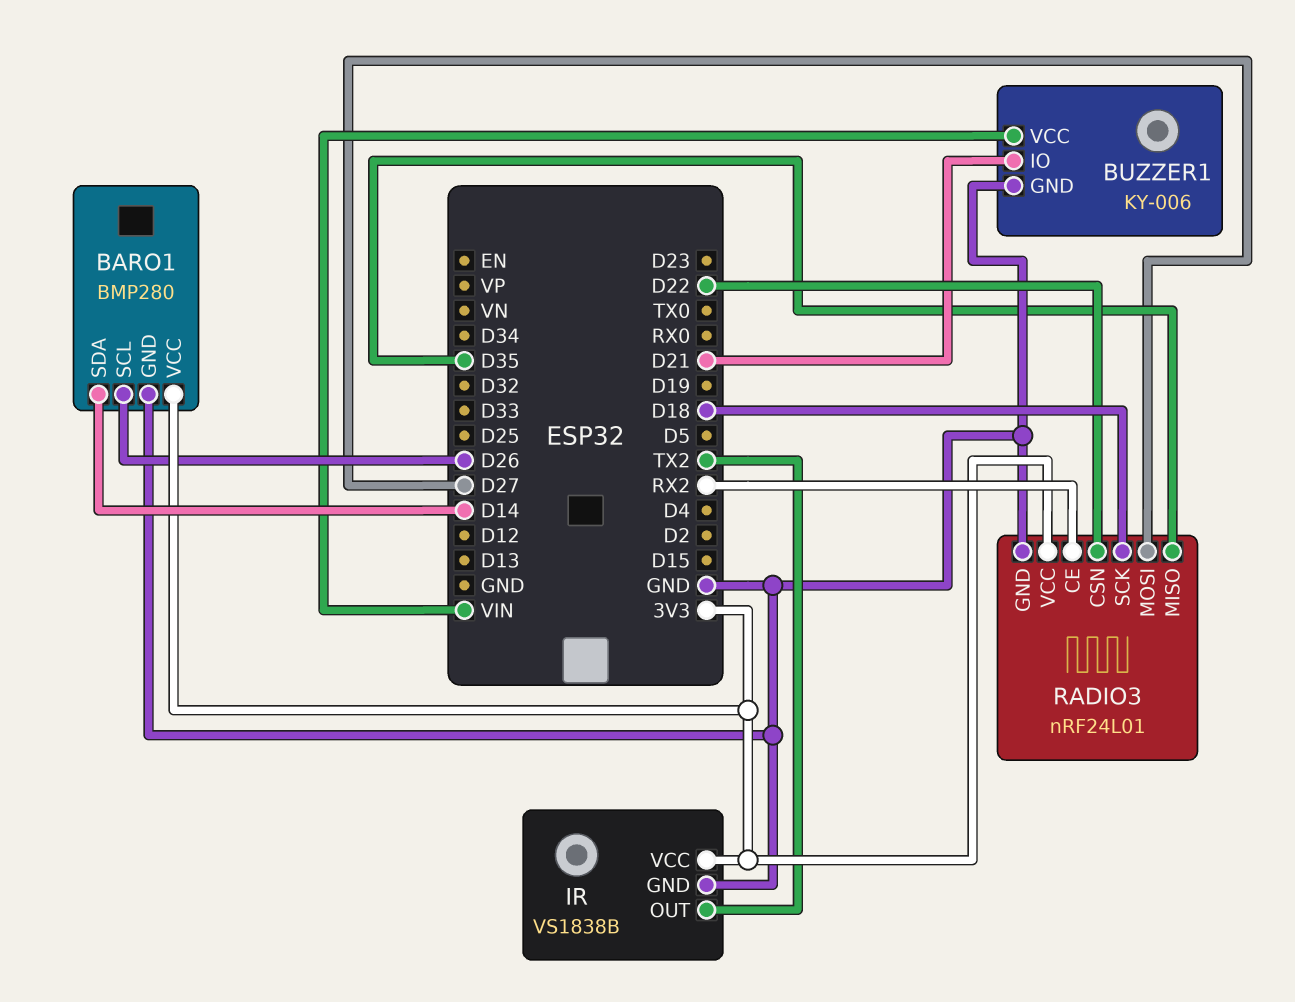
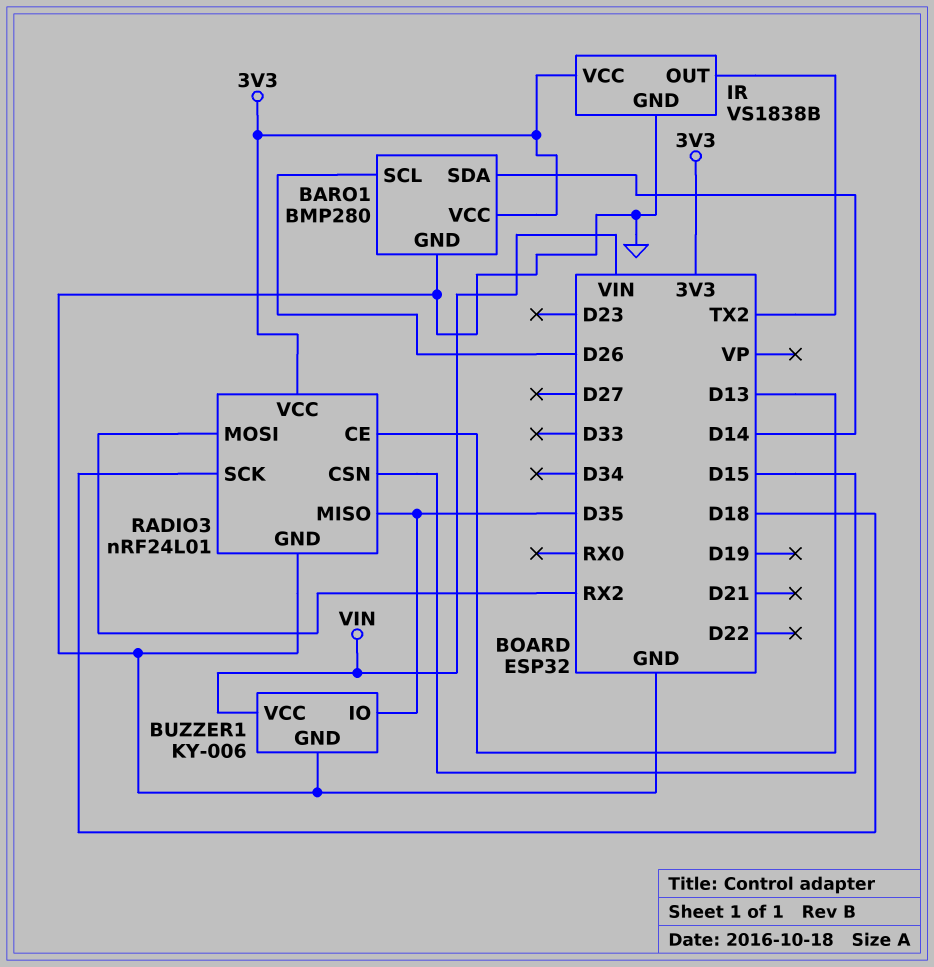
BUZZER1 pin IO: D21 -> D35
RADIO3 pin CE: RX2 -> D13
RADIO3 pin CSN: D22 -> D15
RADIO3 pin MOSI: D27 -> RX2

